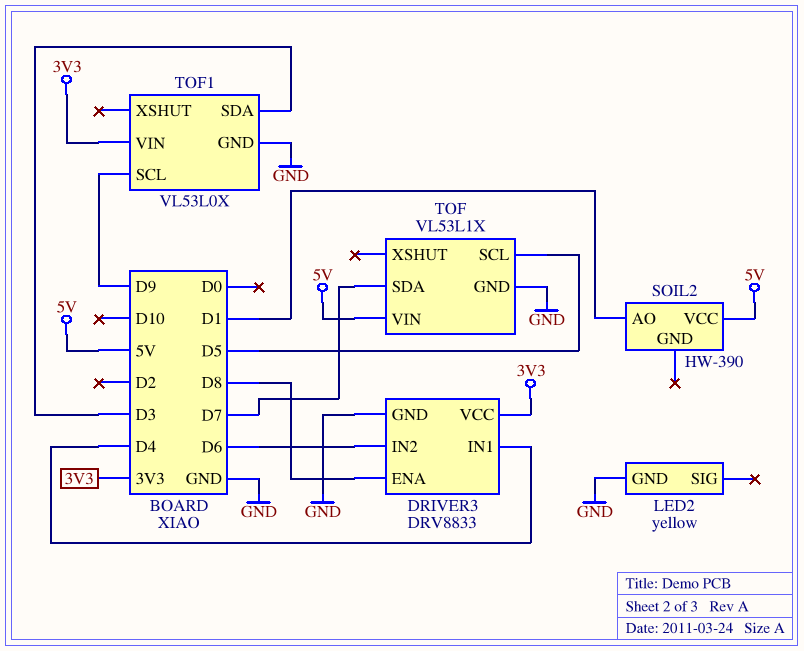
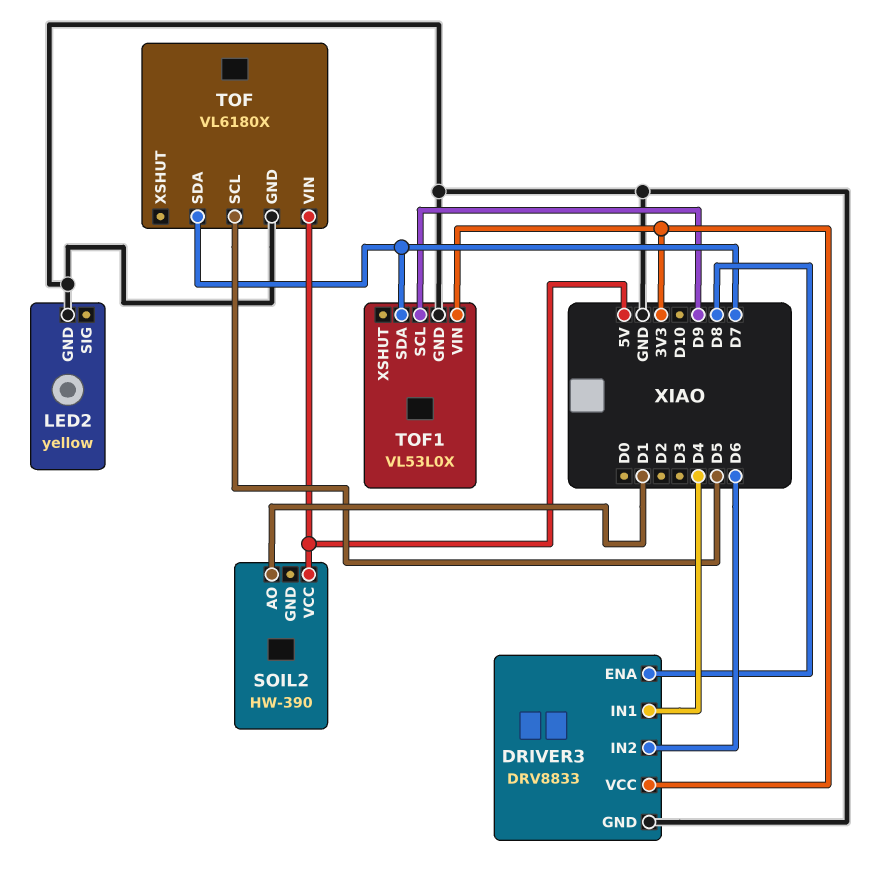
TOF: VL53L1X -> VL6180X
TOF1 pin SDA: D3 -> D7

